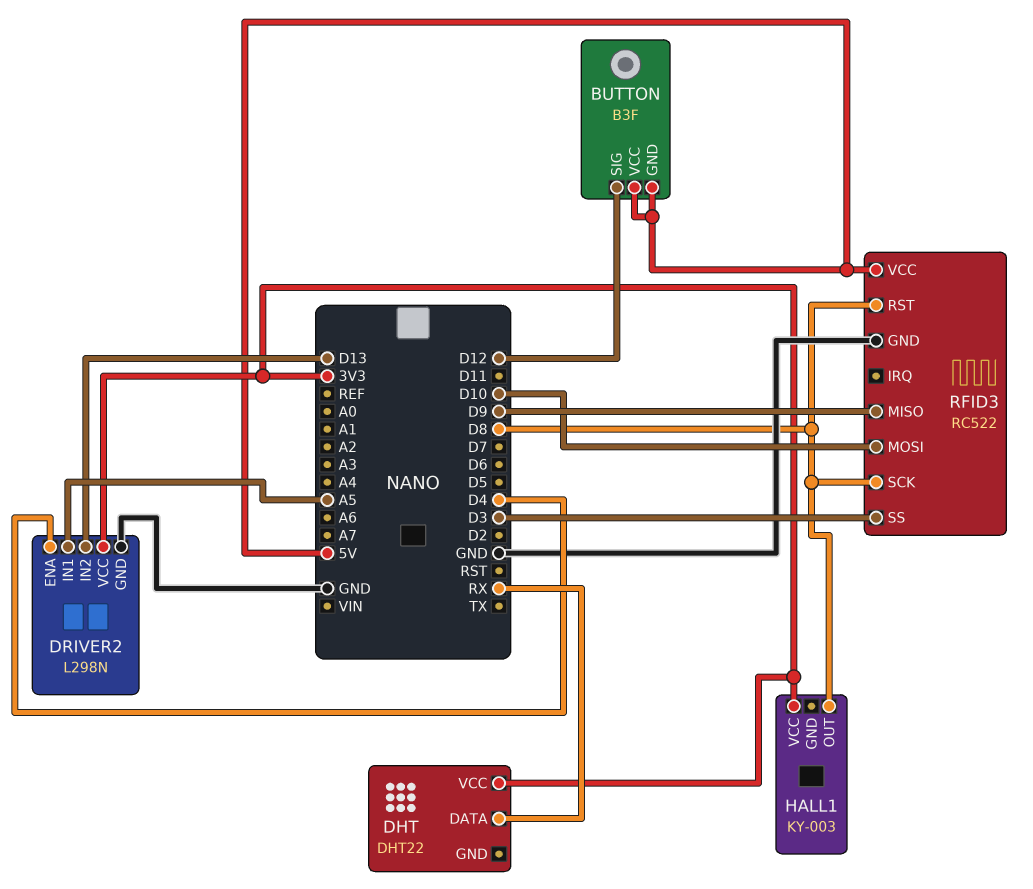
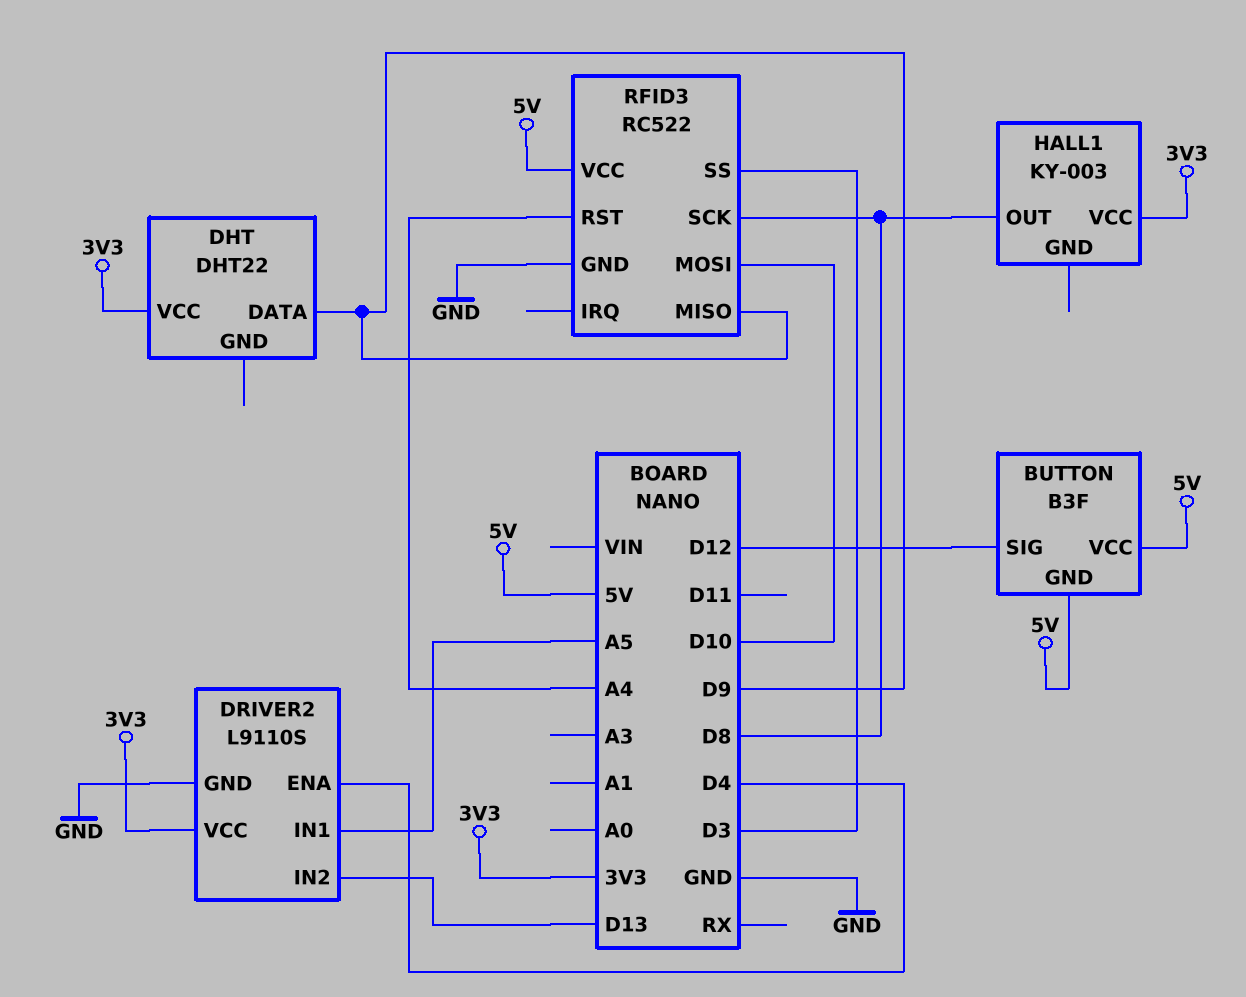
DHT pin DATA: RX -> D9
DRIVER2: L298N -> L9110S
RFID3 pin RST: D8 -> A4

